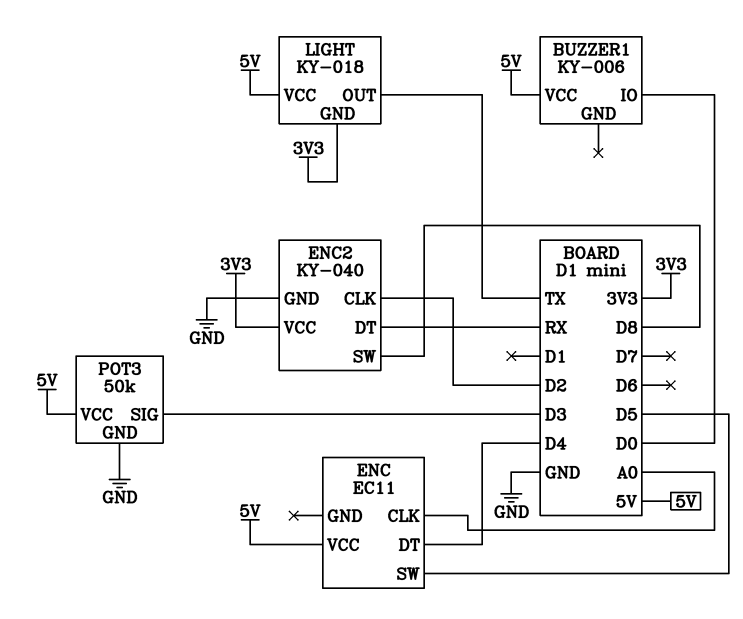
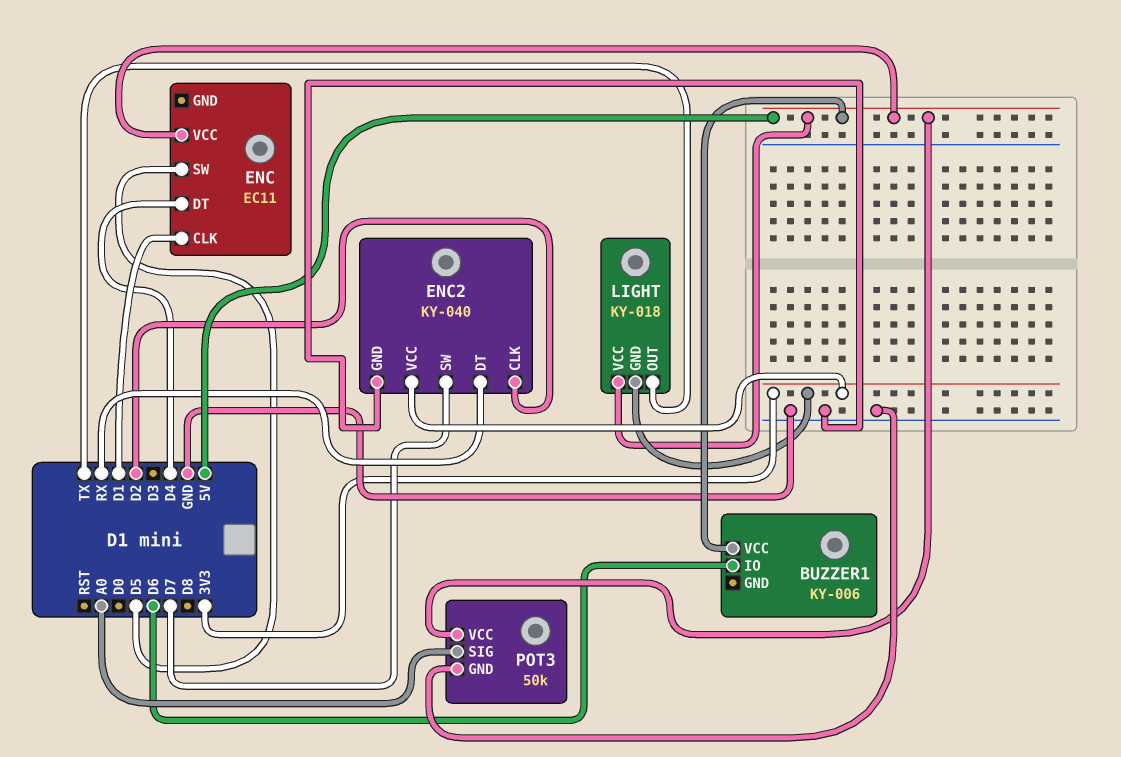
BUZZER1 pin IO: D0 -> D6
ENC pin CLK: A0 -> D1
ENC2 pin SW: D8 -> D7
POT3 pin SIG: D3 -> A0

